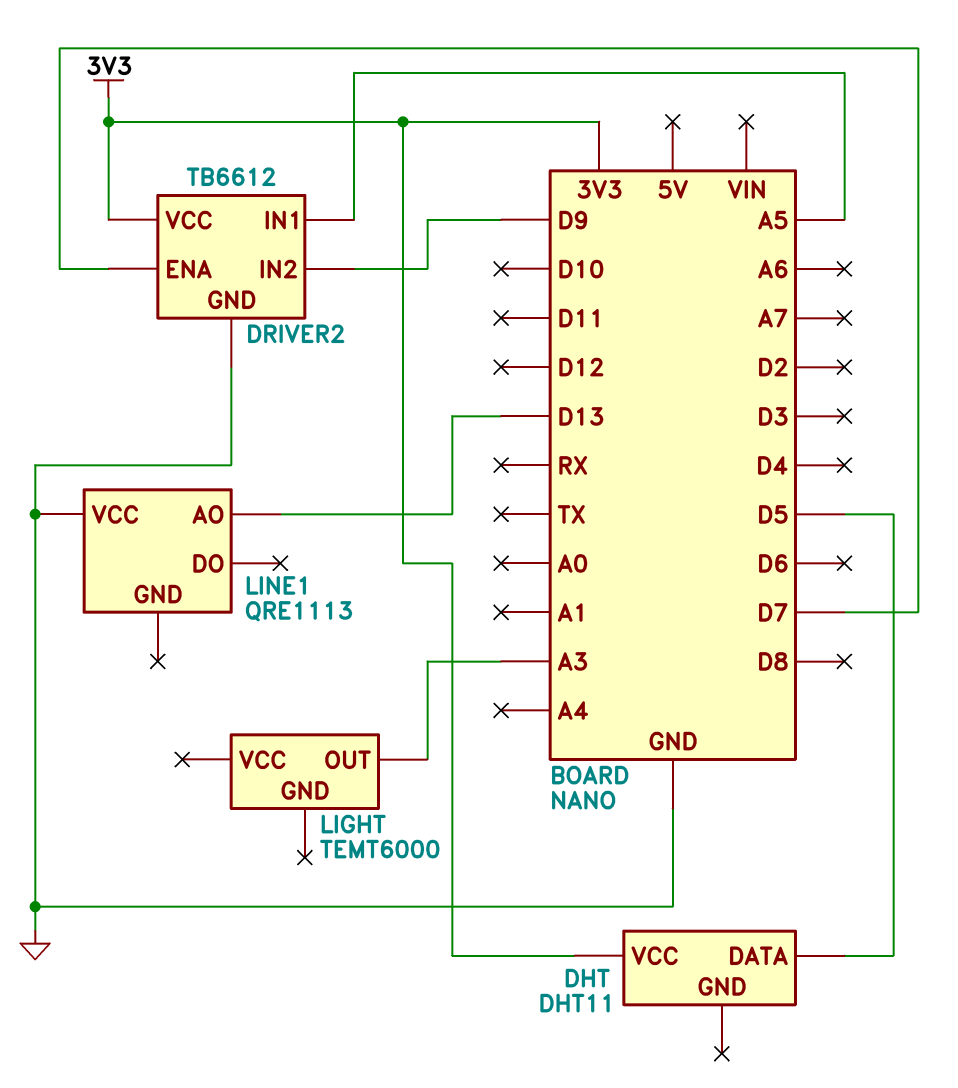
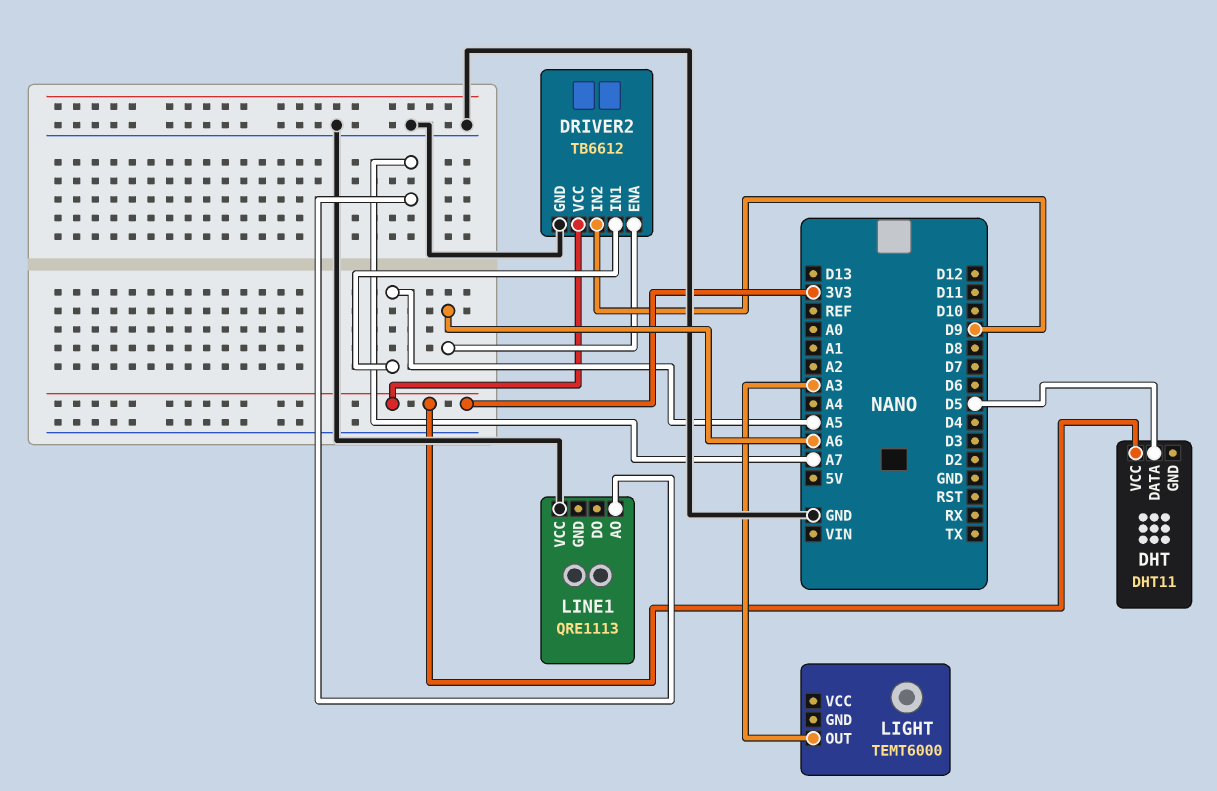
DRIVER2 pin ENA: D7 -> A6
LINE1 pin AO: D13 -> A7

